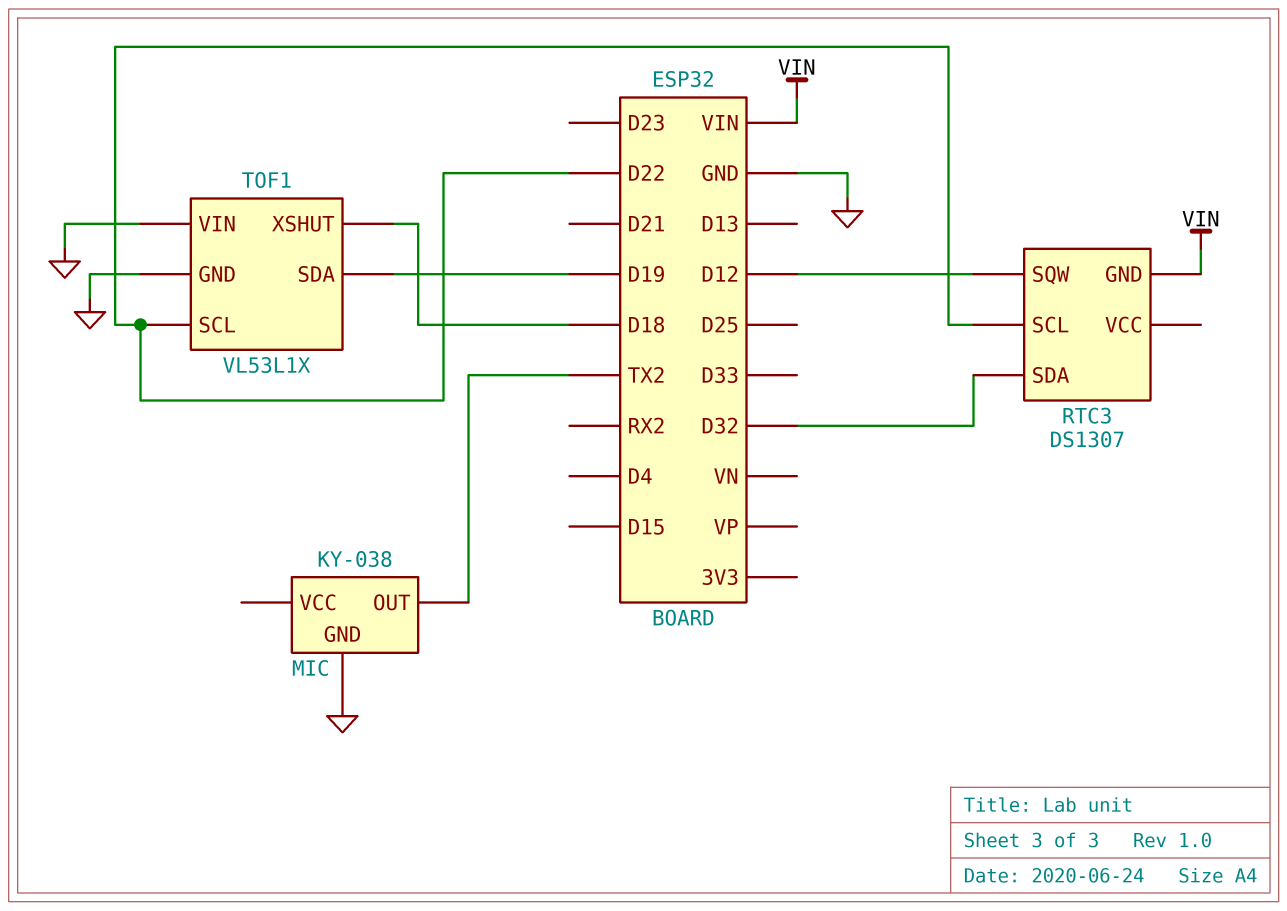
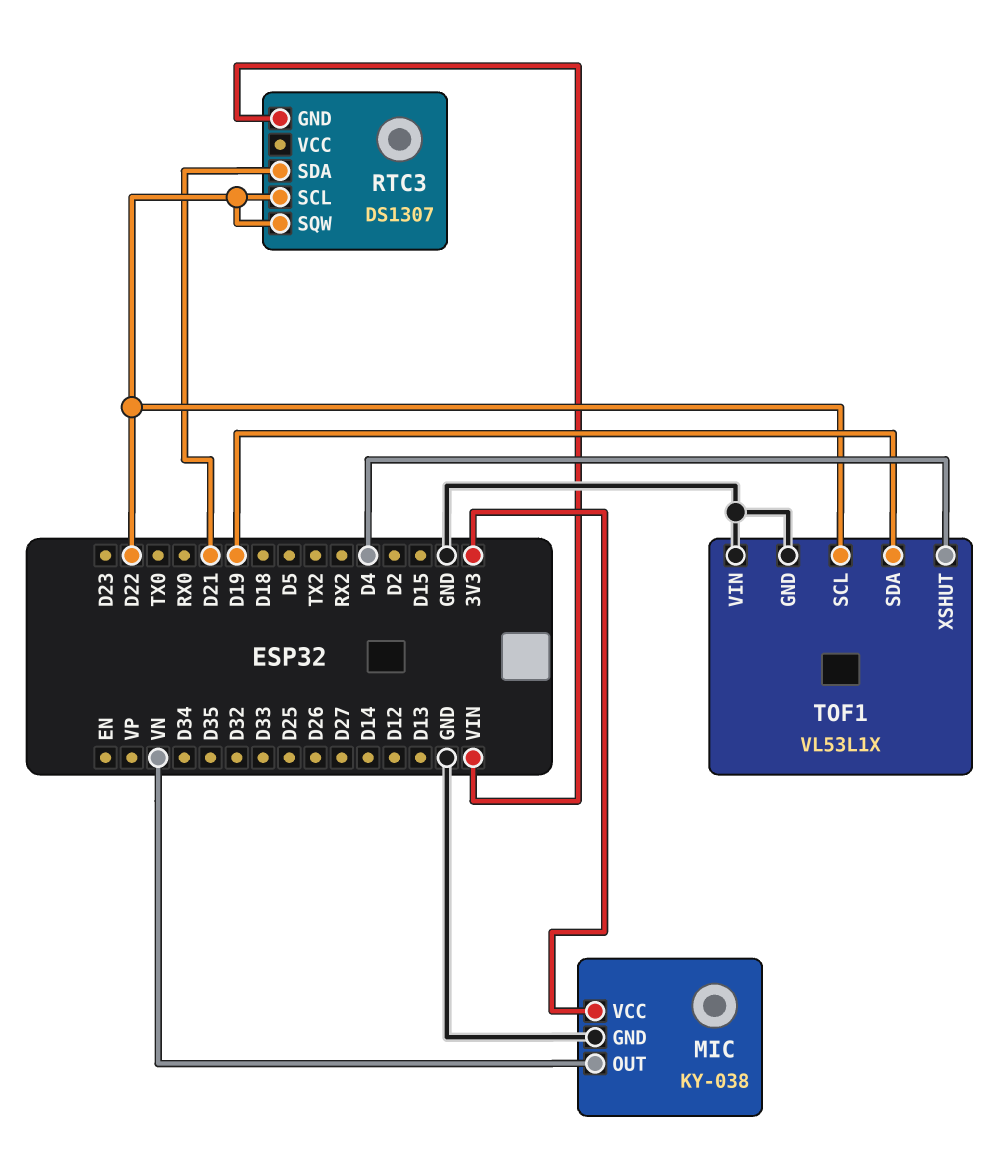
MIC pin OUT: TX2 -> VN
MIC pin VCC: none -> 3V3
RTC3 pin SDA: D32 -> D21
RTC3 pin SQW: D12 -> D22
TOF1 pin XSHUT: D18 -> D4

